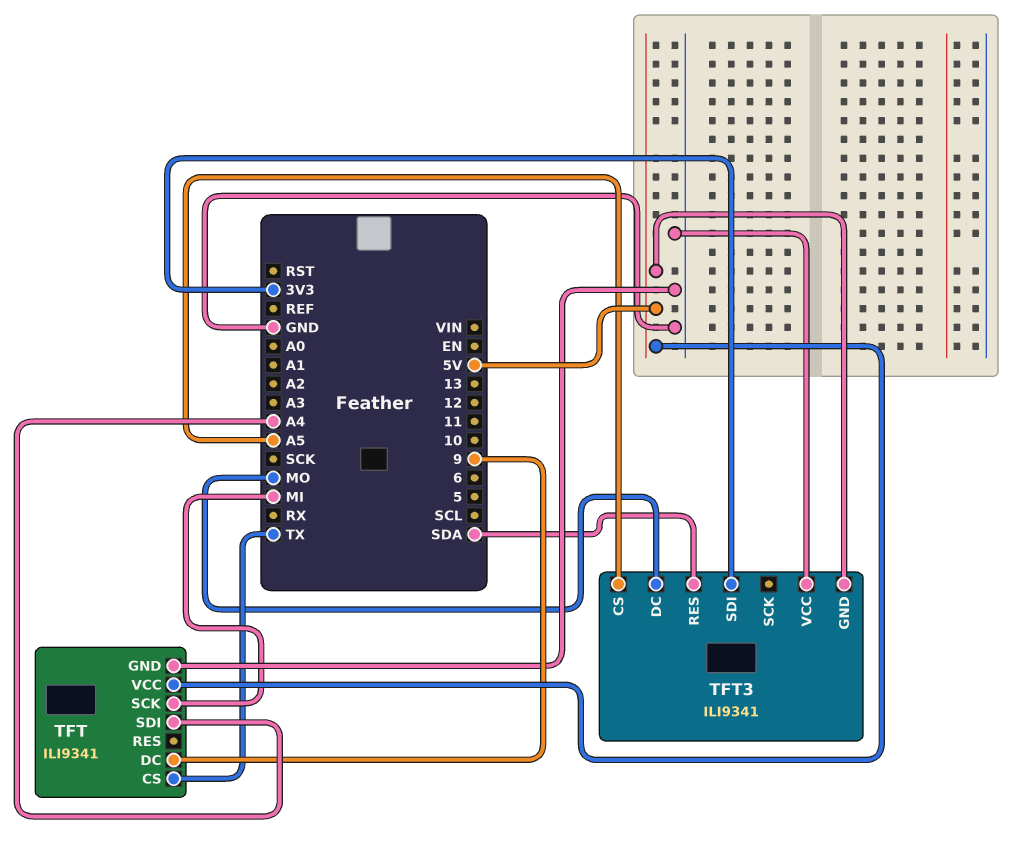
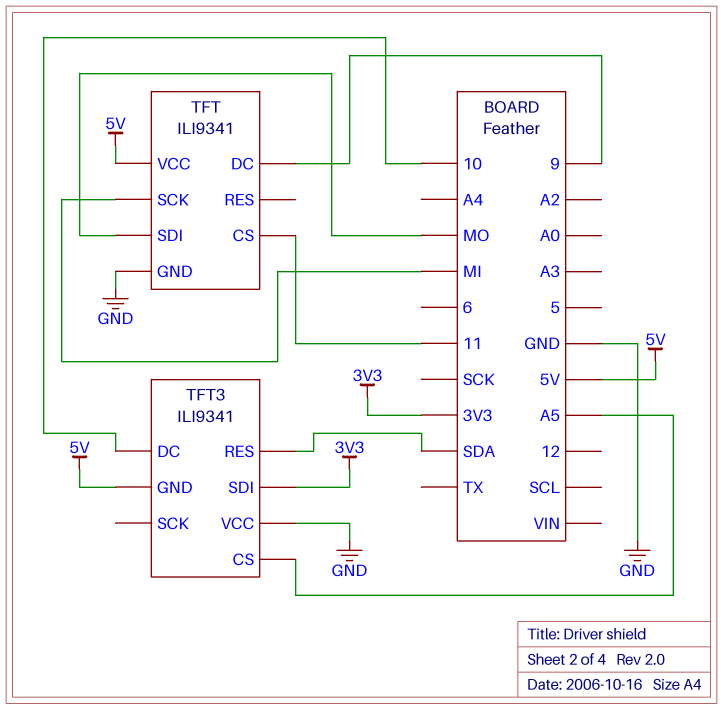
TFT pin CS: TX -> 11
TFT pin SDI: A4 -> MO
TFT3 pin DC: MO -> 10

